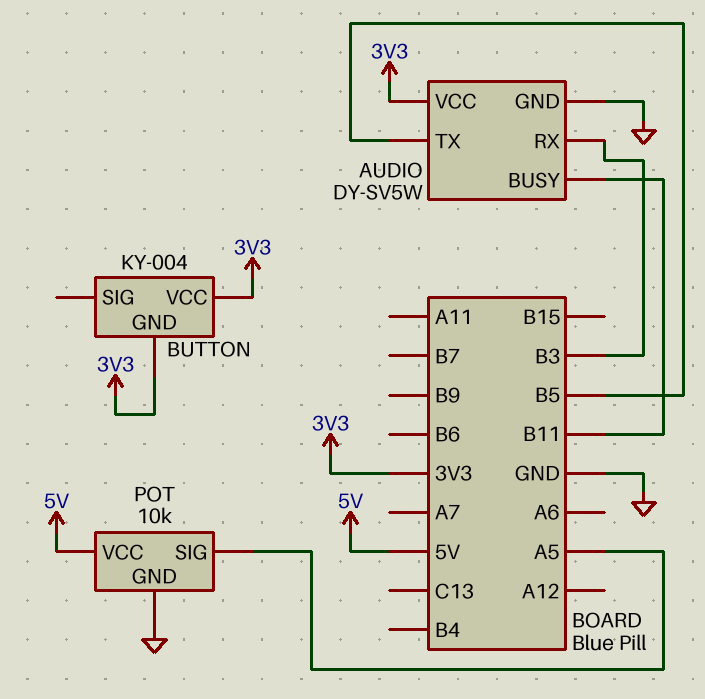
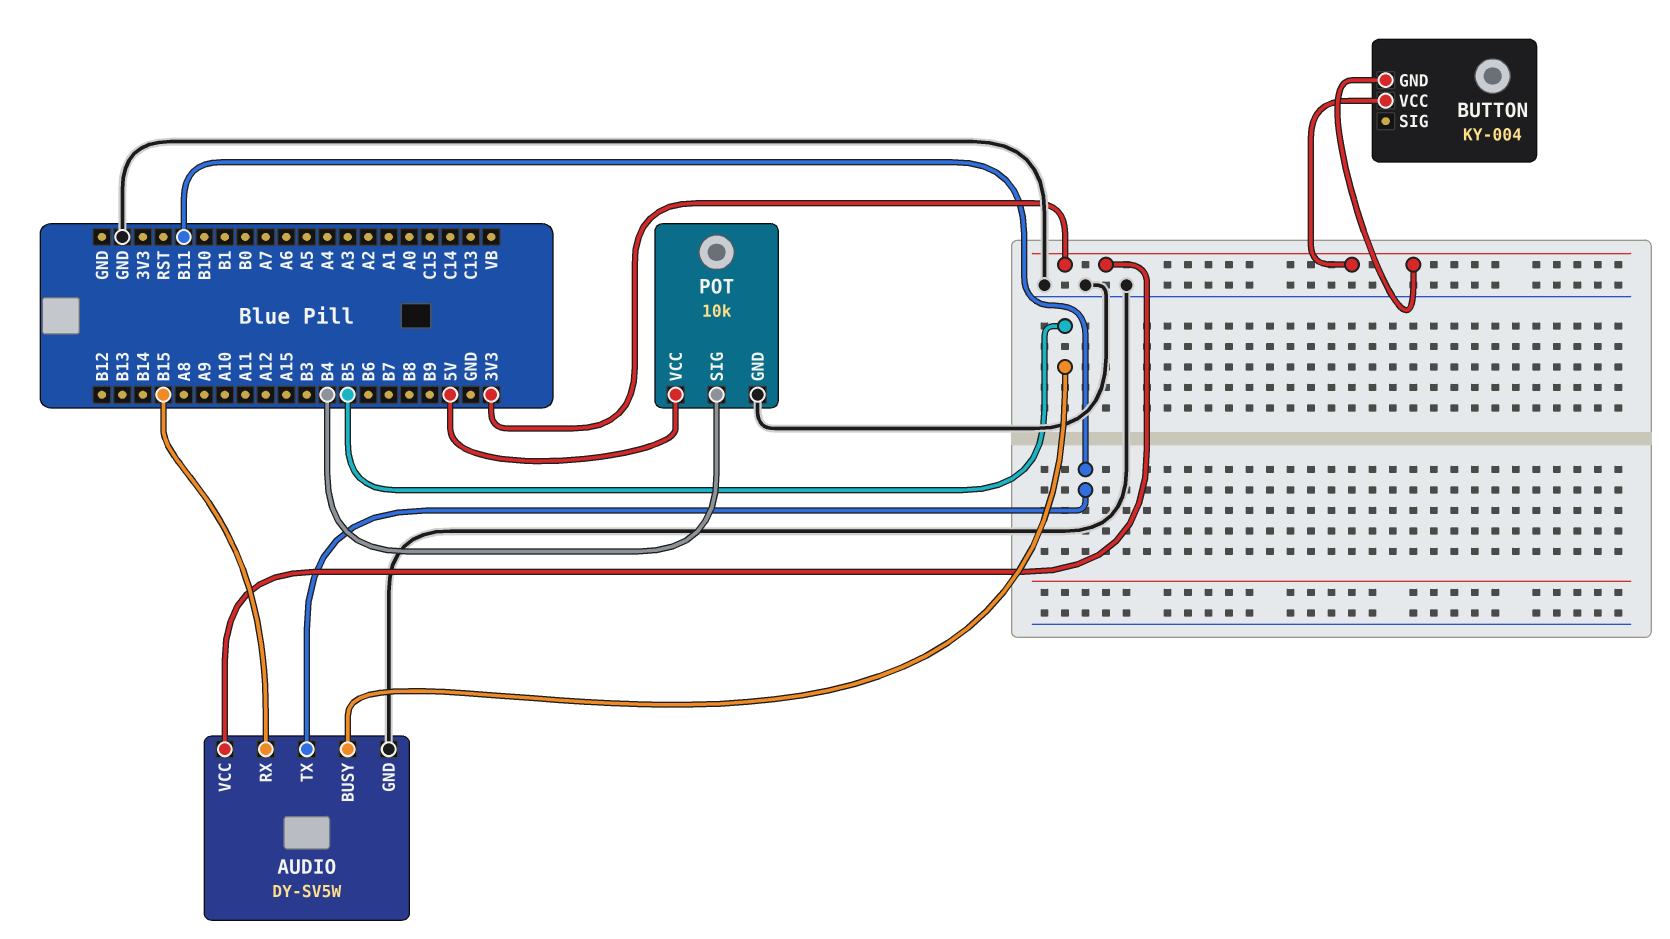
AUDIO pin BUSY: B11 -> B5
AUDIO pin RX: B3 -> B15
AUDIO pin TX: B5 -> B11
POT pin SIG: A5 -> B4

